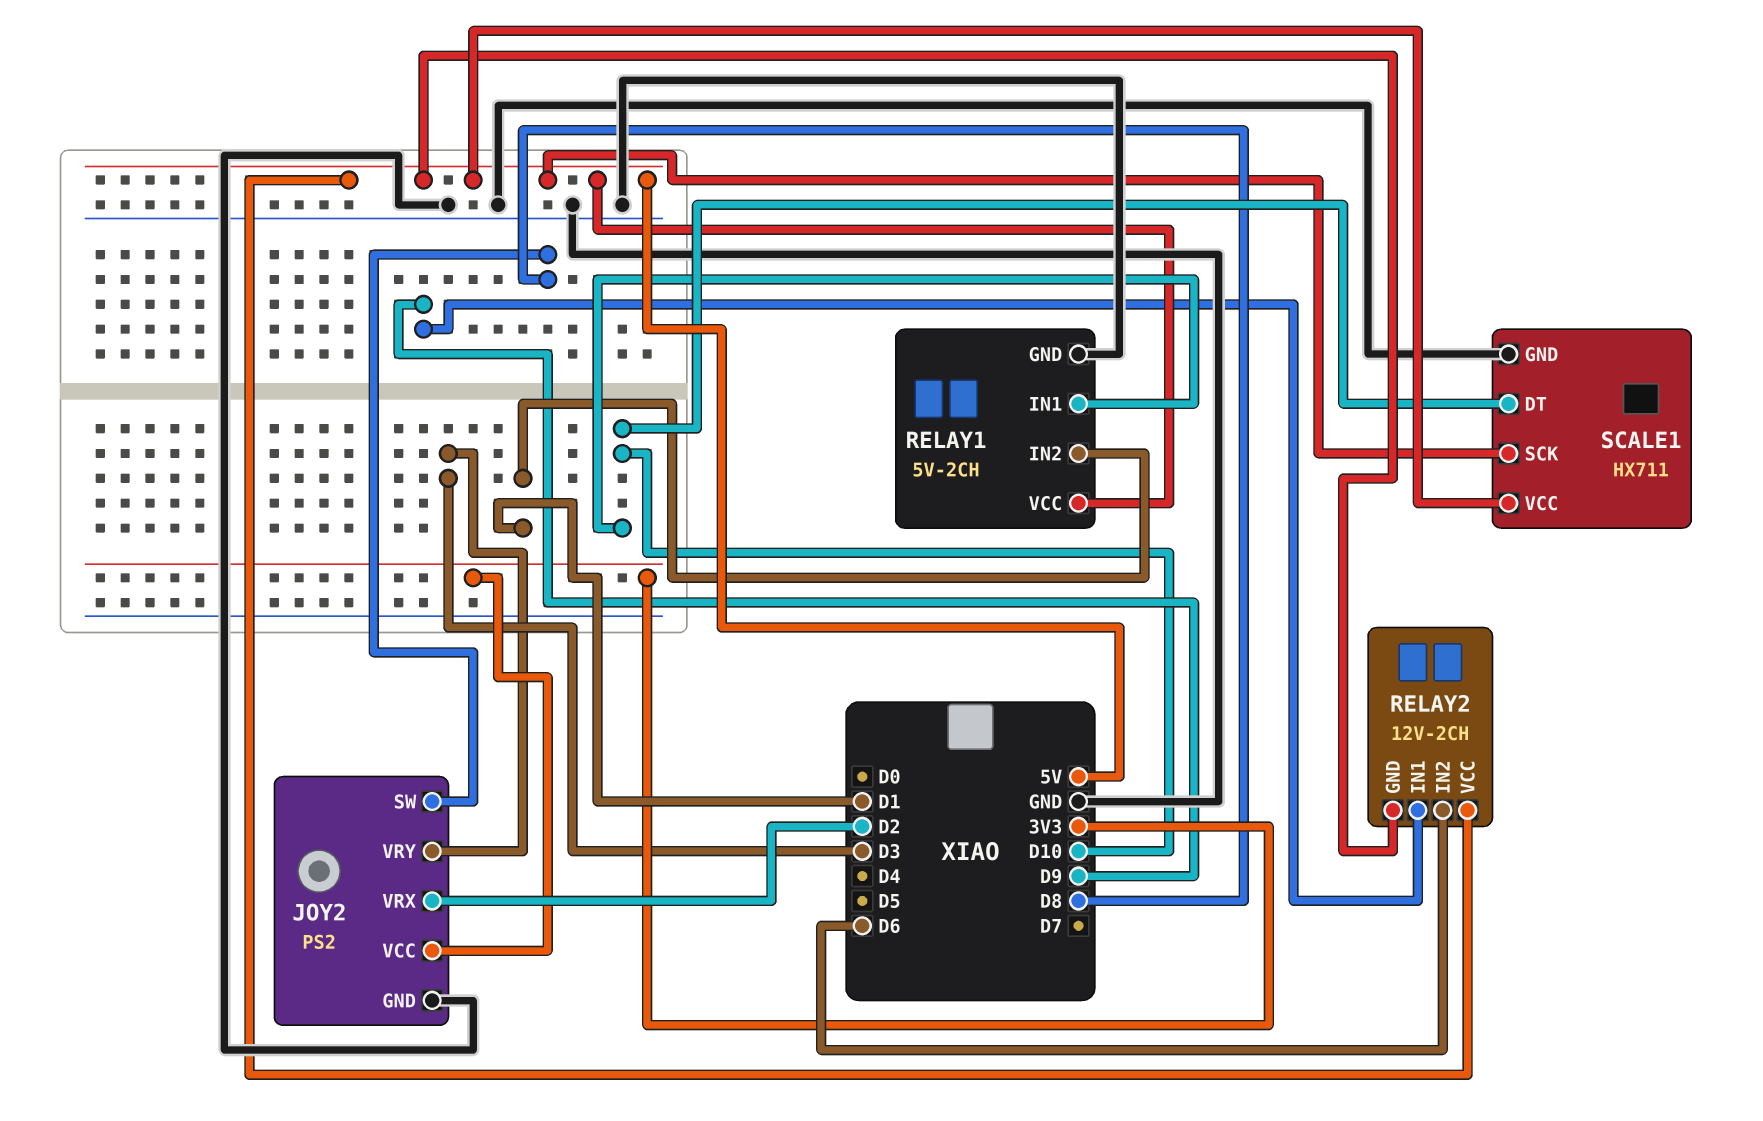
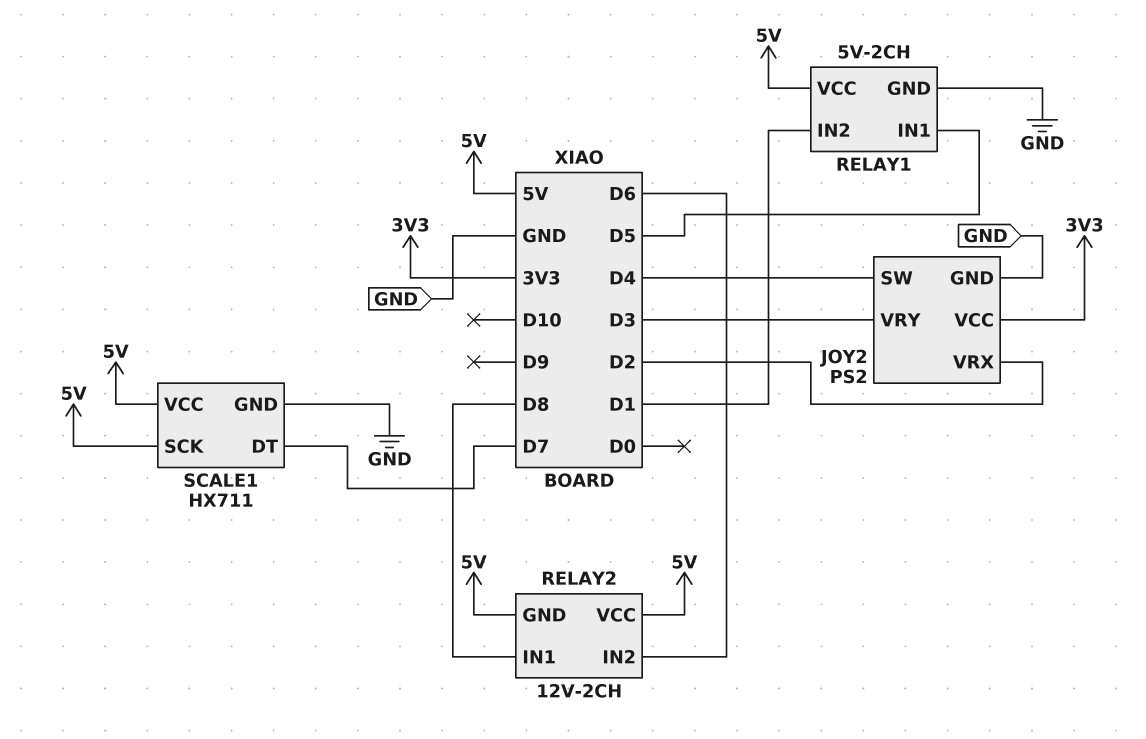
JOY2 pin SW: D8 -> D4
RELAY1 pin IN1: D10 -> D5
RELAY2 pin IN1: D9 -> D8
SCALE1 pin DT: D10 -> D7

